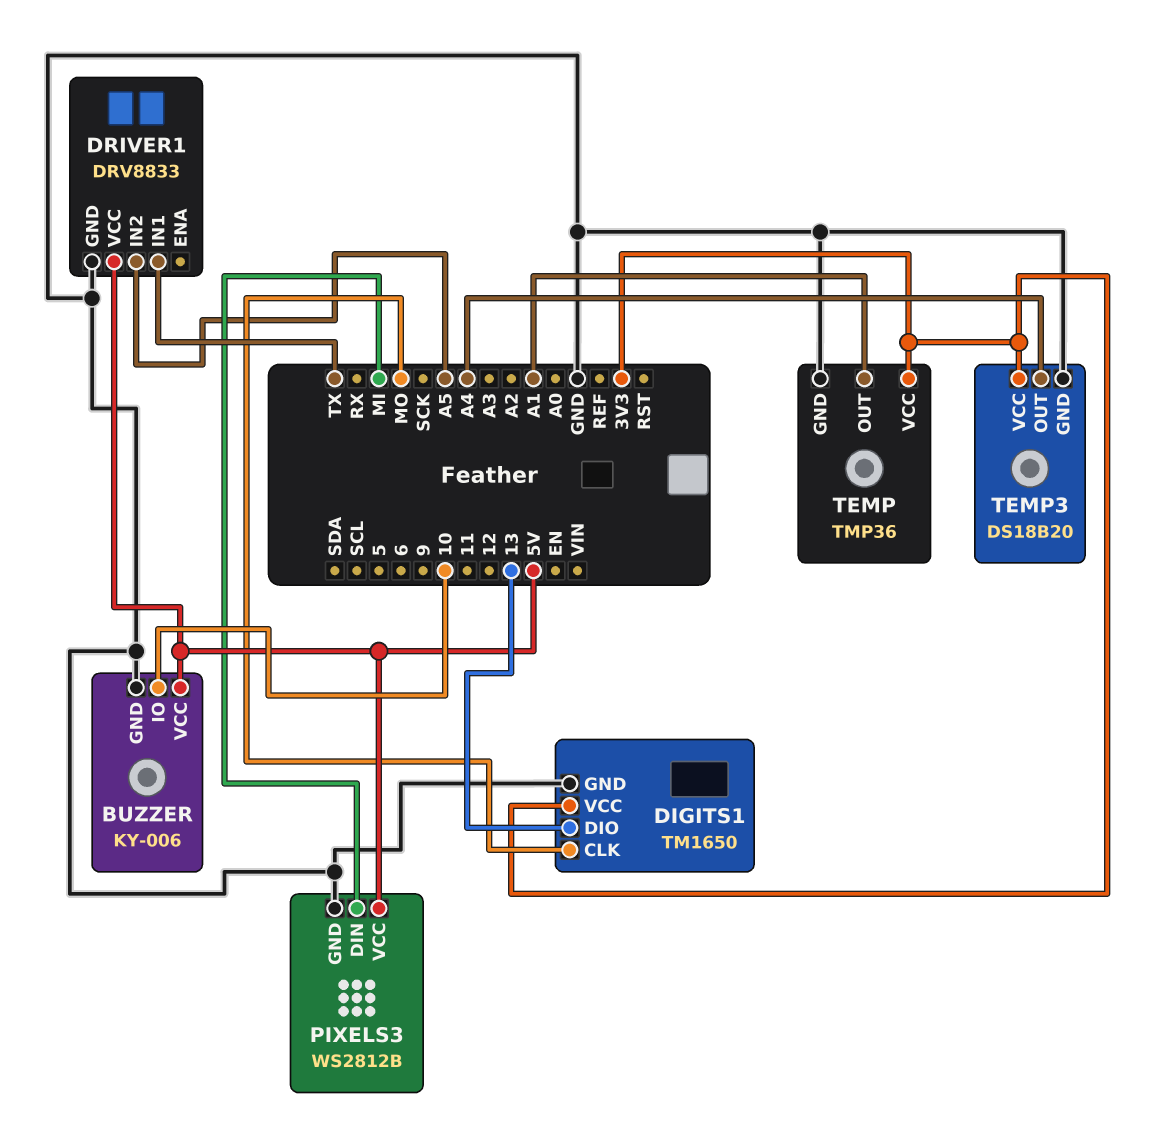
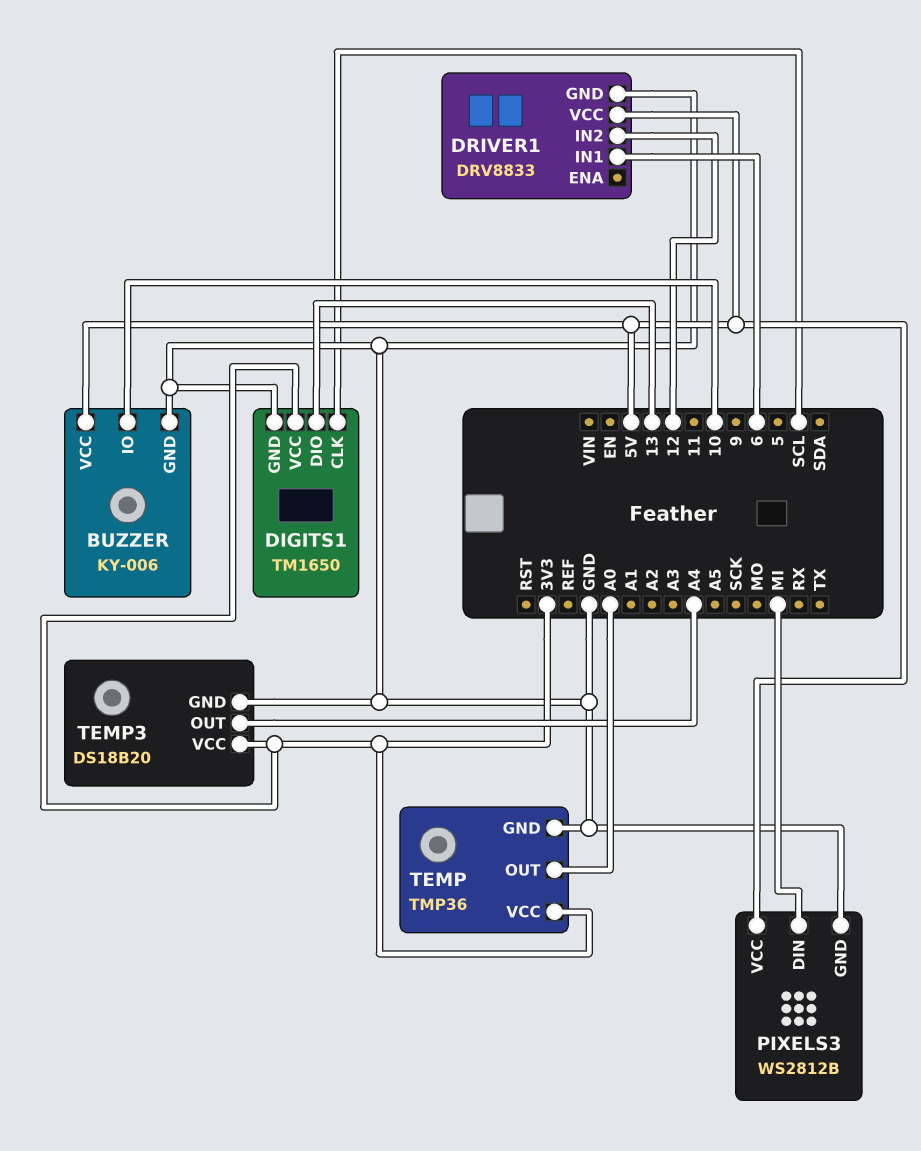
DIGITS1 pin CLK: MO -> SCL
DRIVER1 pin IN1: TX -> 6
DRIVER1 pin IN2: A5 -> 12
TEMP pin OUT: A1 -> A0

